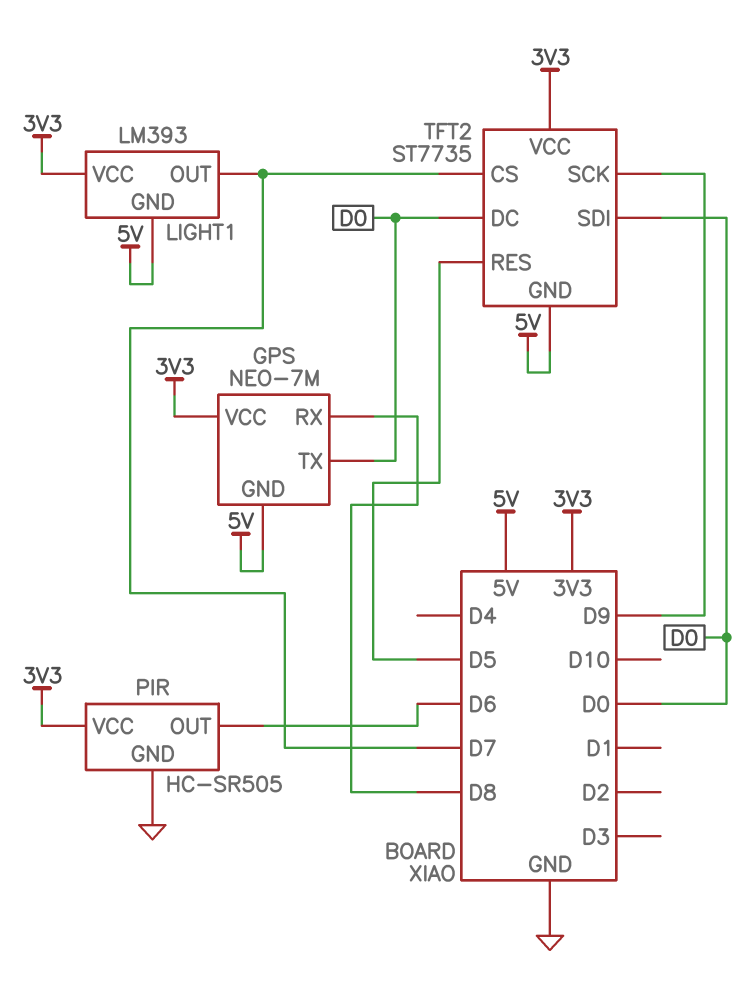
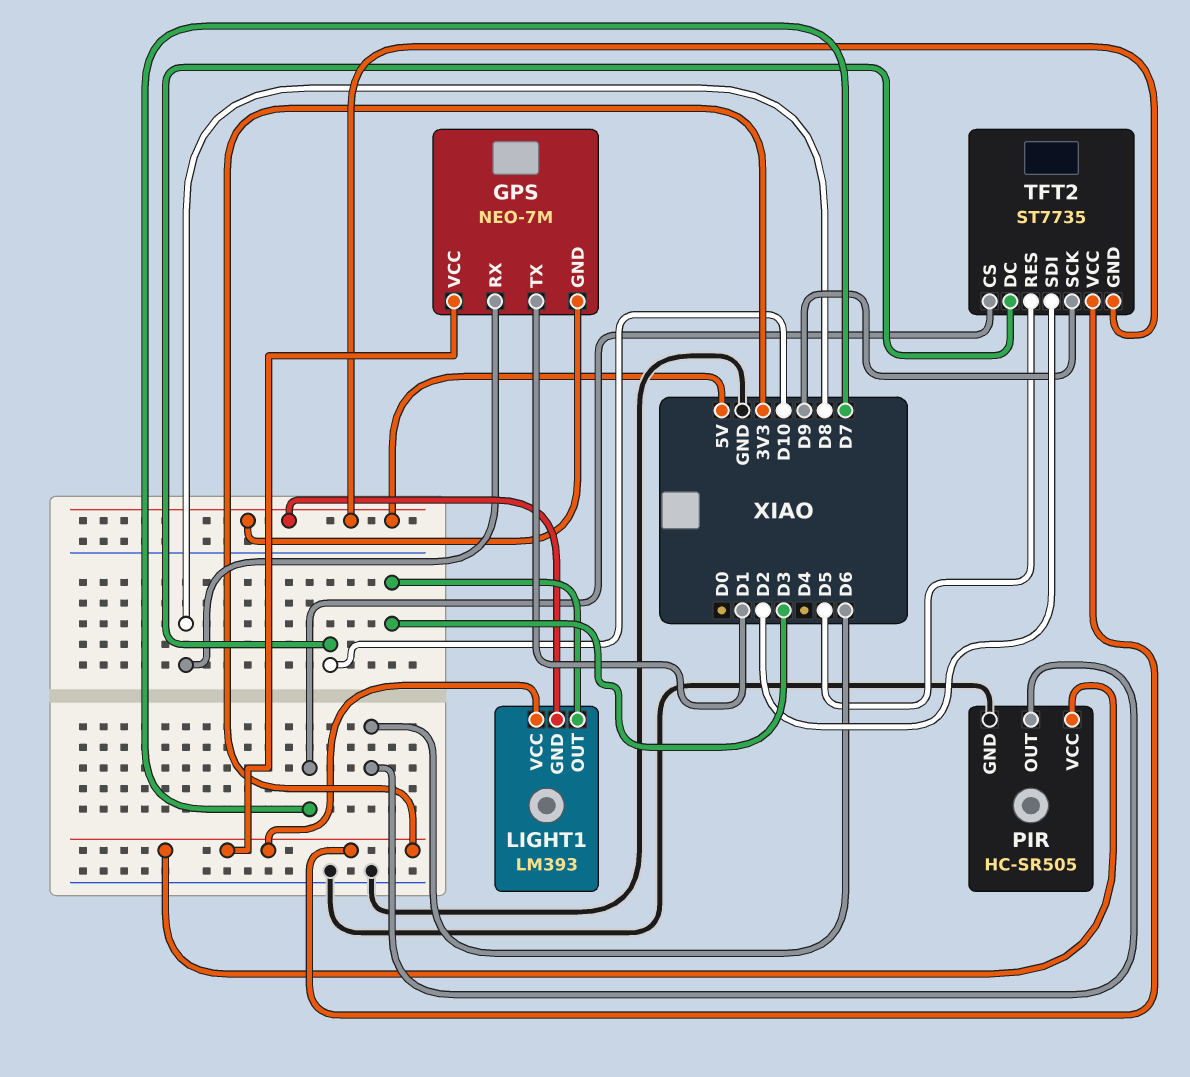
GPS pin TX: D0 -> D1
LIGHT1 pin OUT: D7 -> D3
TFT2 pin DC: D0 -> D10
TFT2 pin SDI: D0 -> D2

